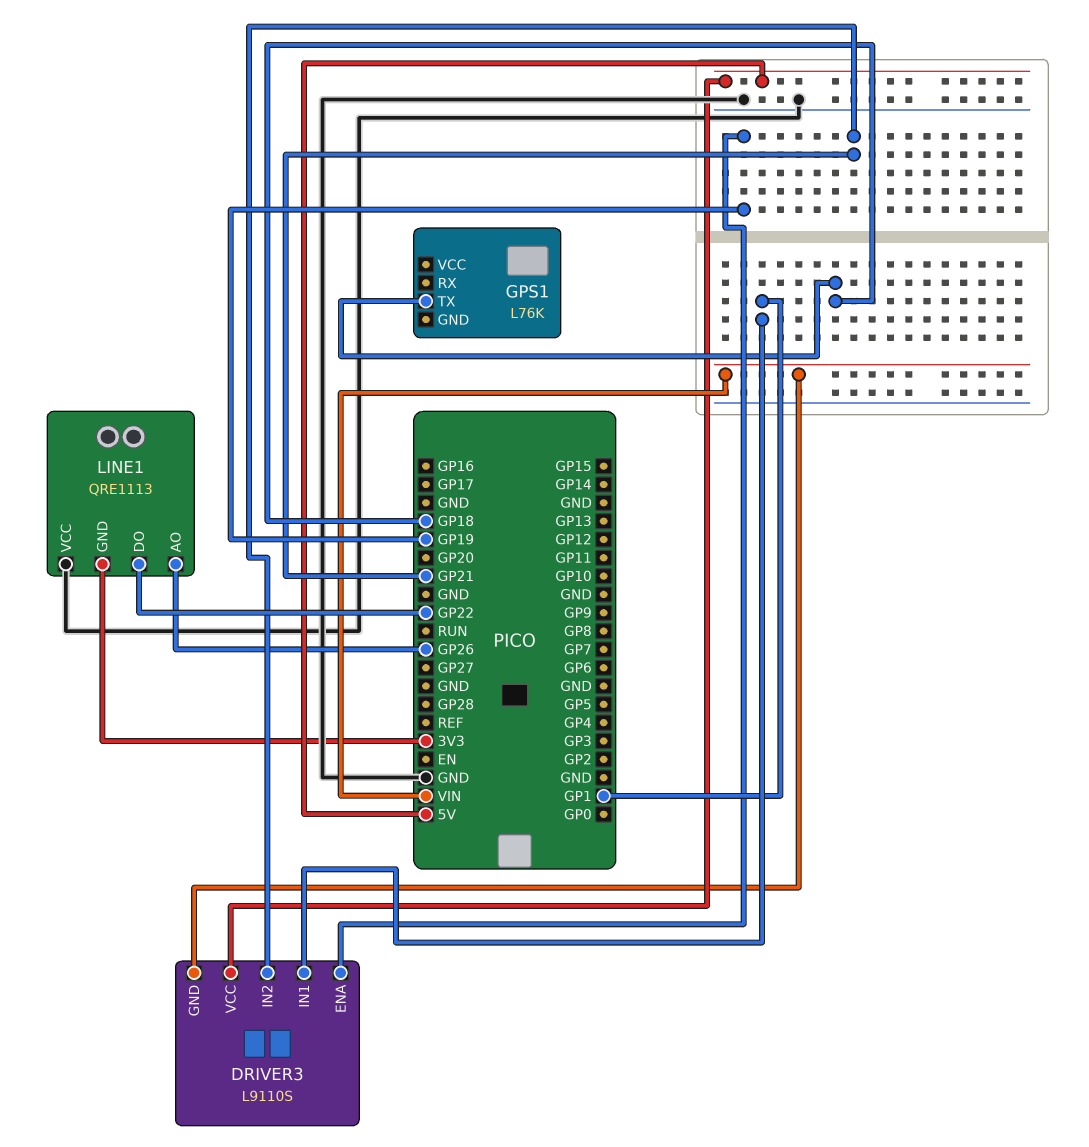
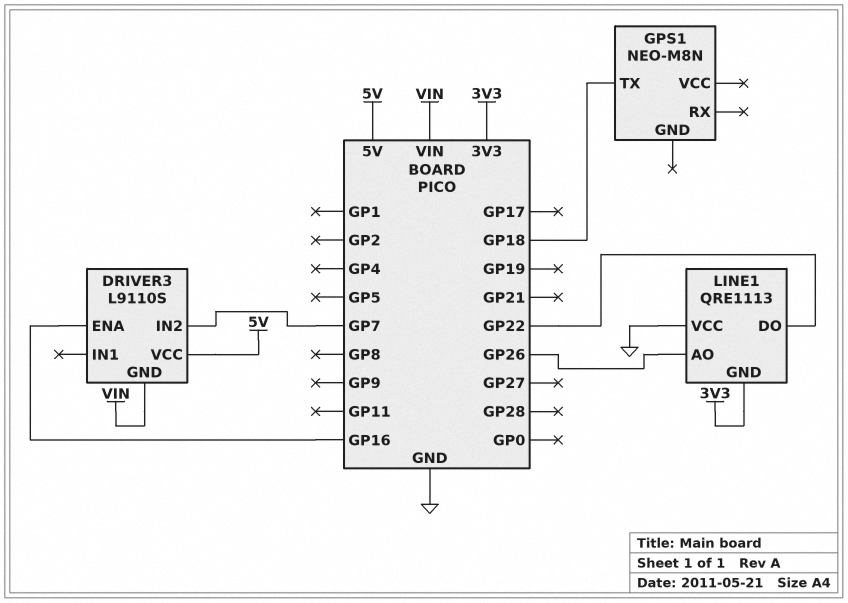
DRIVER3 pin ENA: GP19 -> GP16
DRIVER3 pin IN1: GP1 -> none
DRIVER3 pin IN2: GP21 -> GP7
GPS1: L76K -> NEO-M8N

